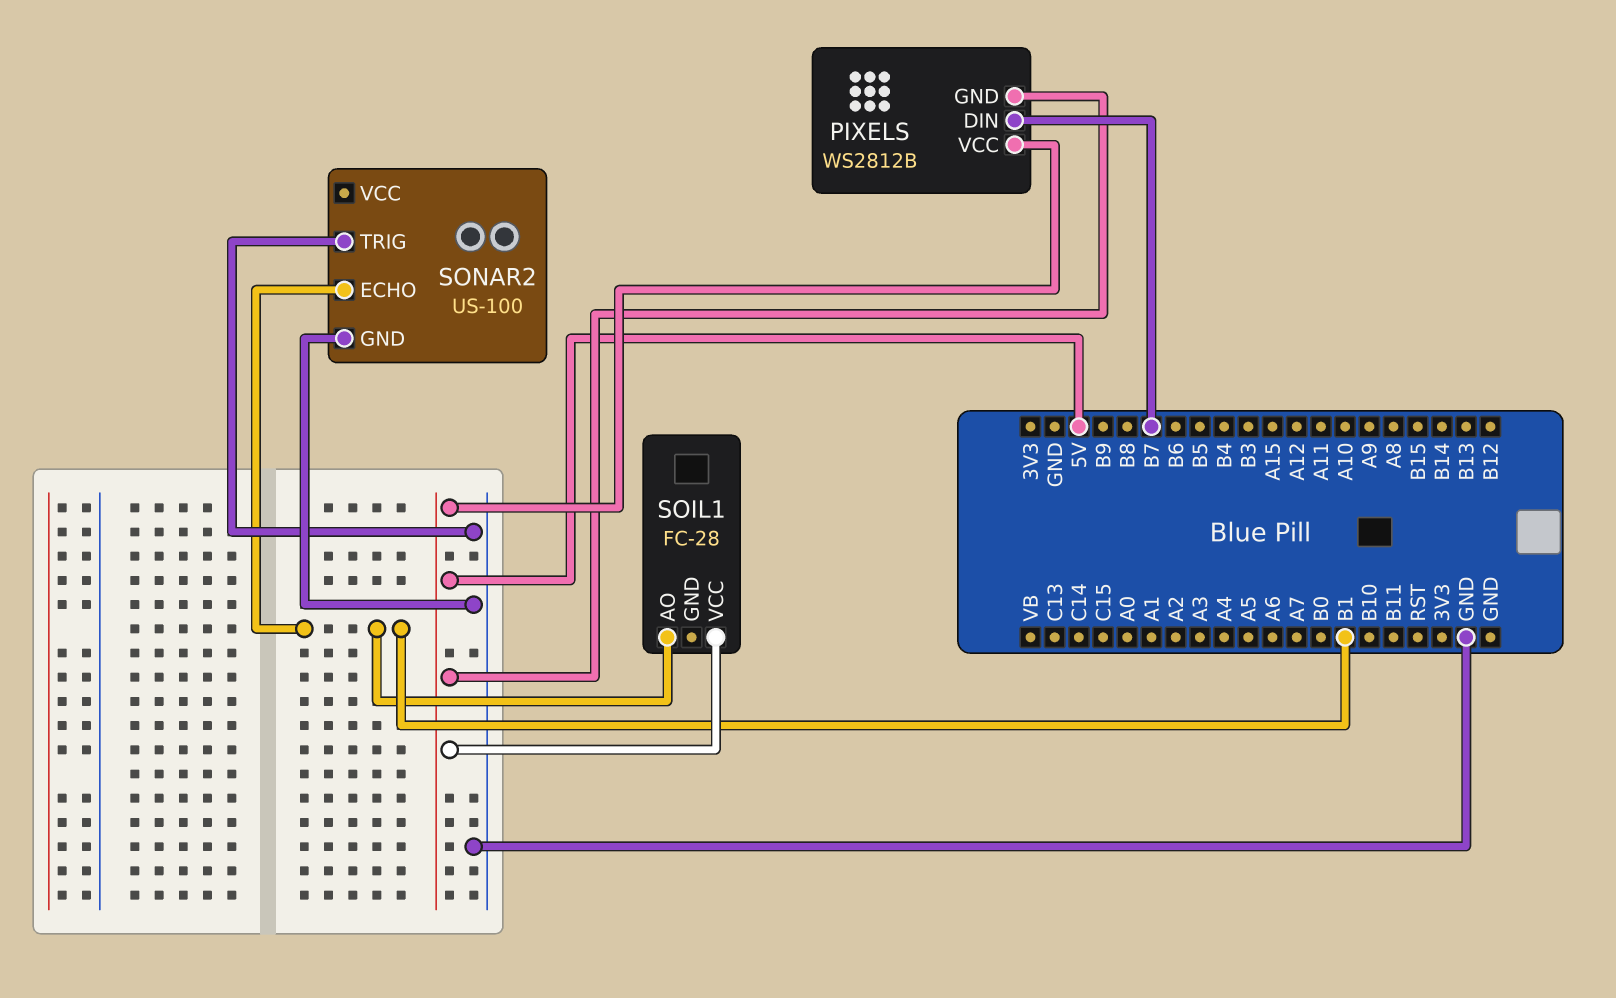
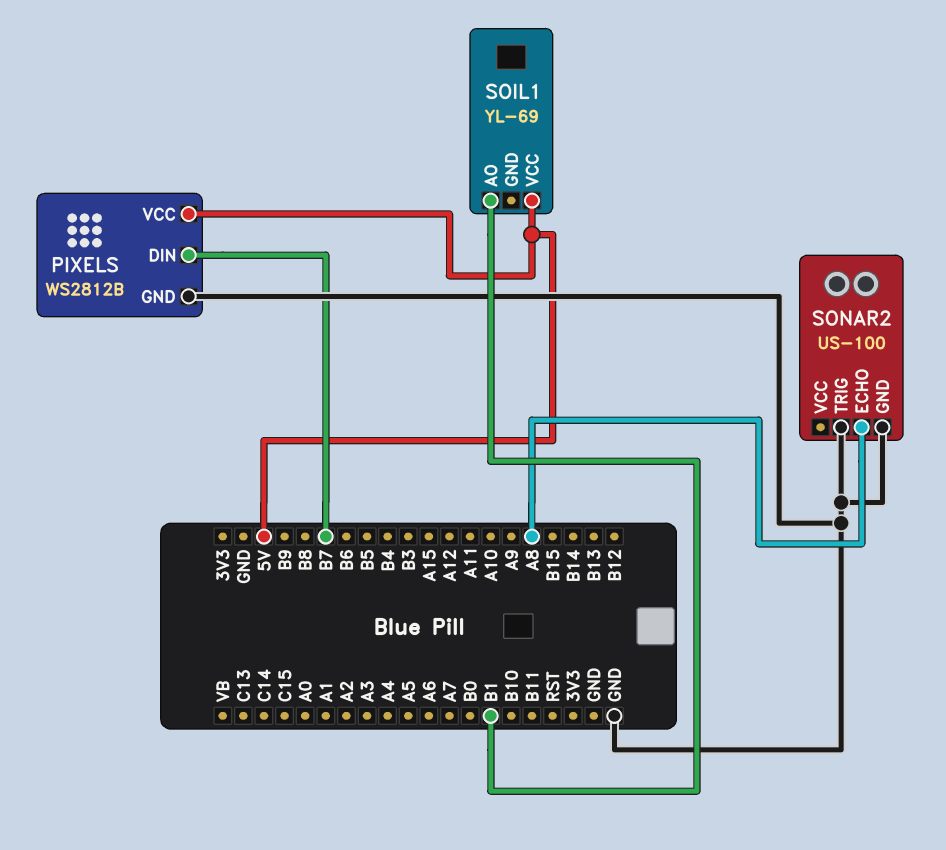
PIXELS pin GND: 5V -> GND
SOIL1: FC-28 -> YL-69
SONAR2 pin ECHO: B1 -> A8

